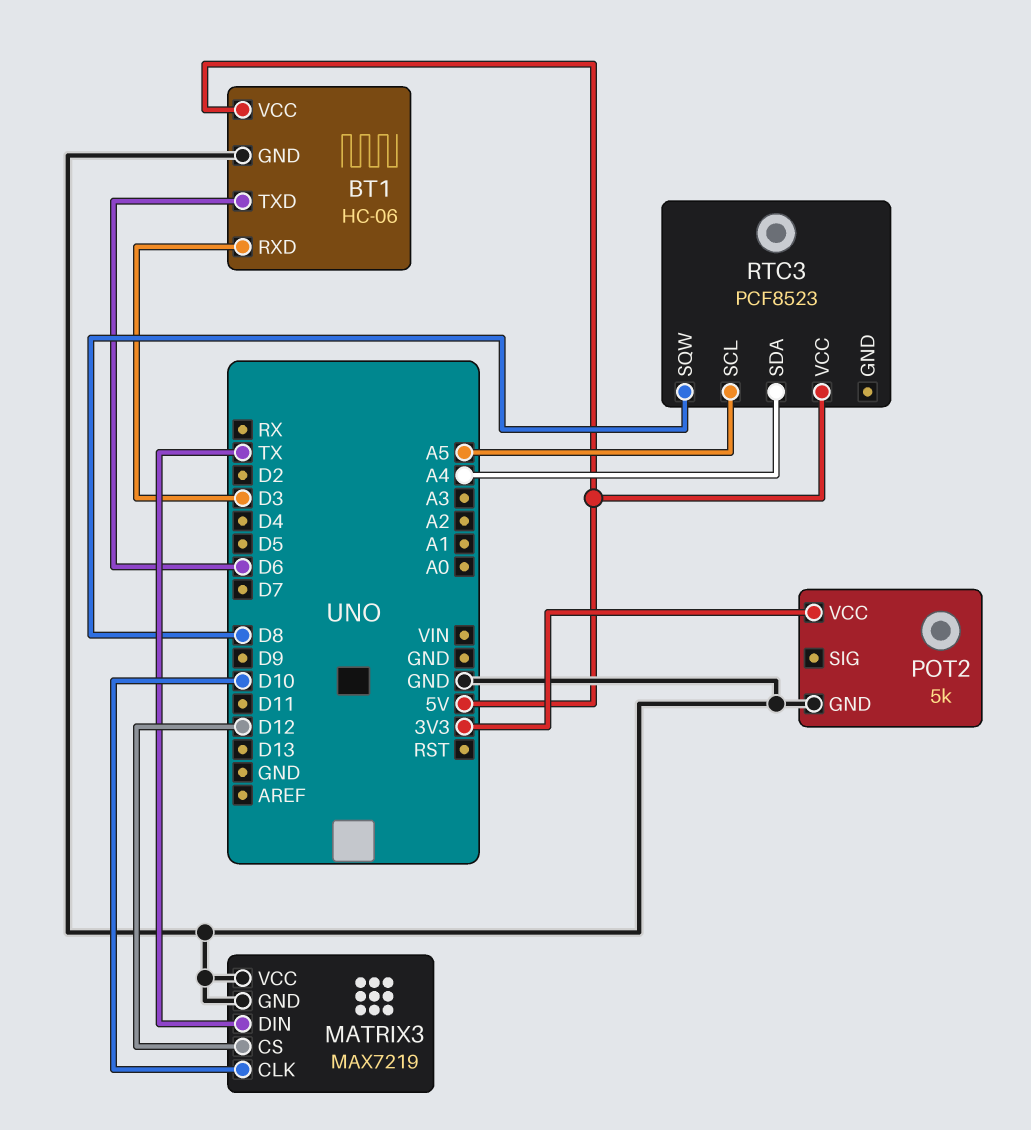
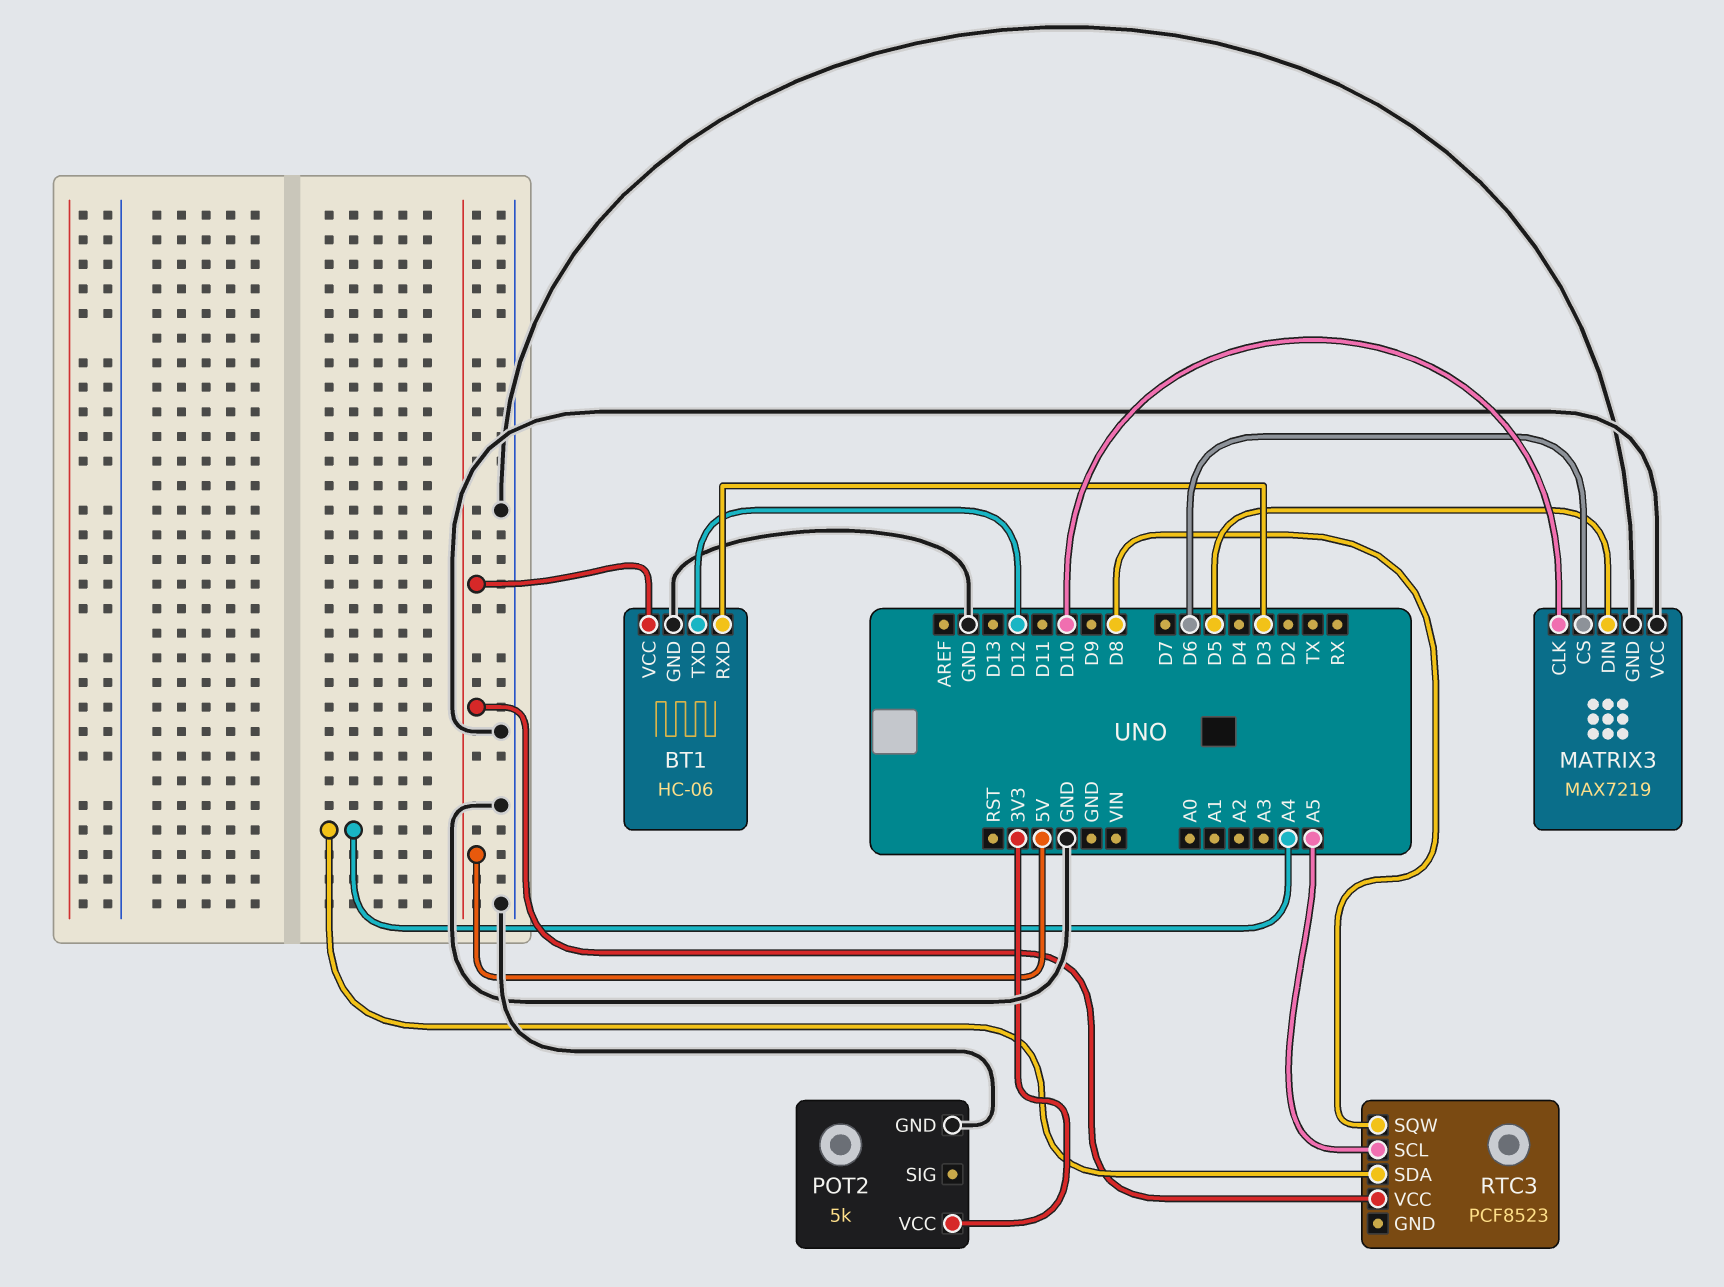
BT1 pin TXD: D6 -> D12
MATRIX3 pin CS: D12 -> D6
MATRIX3 pin DIN: TX -> D5

